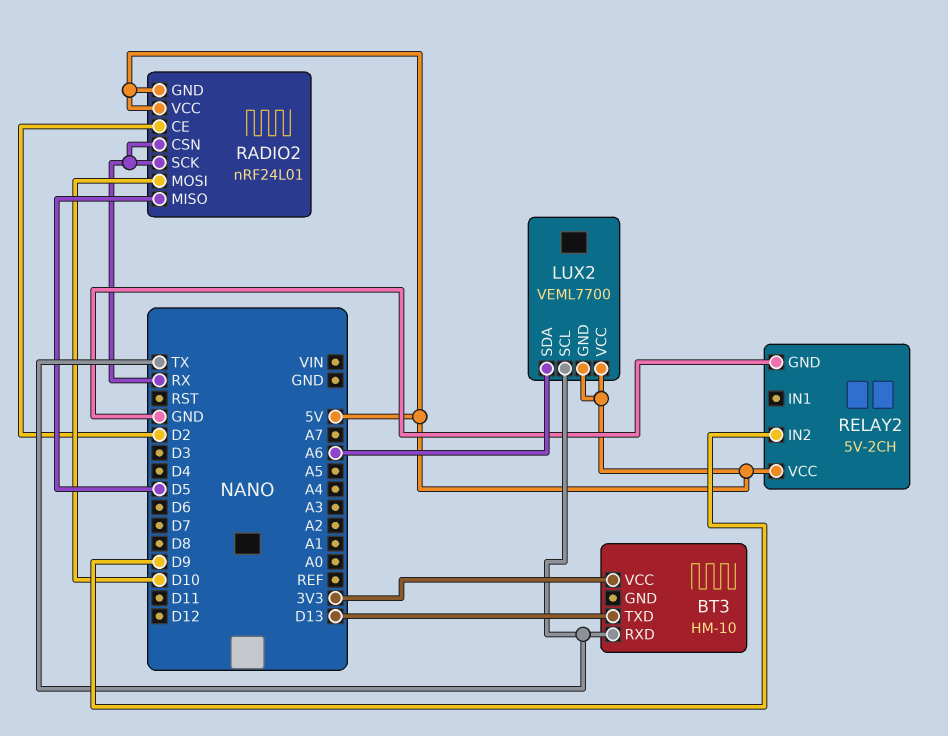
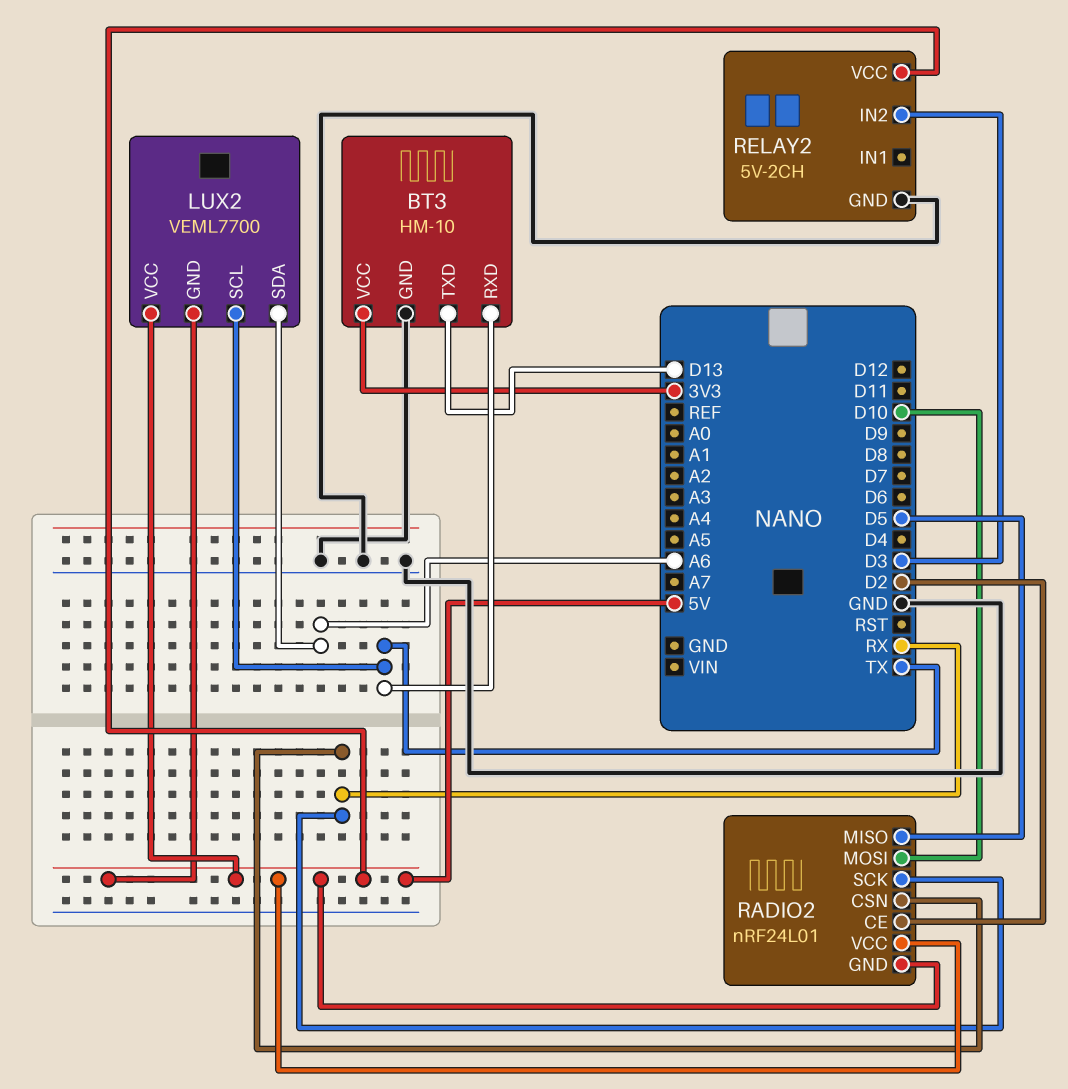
BT3 pin GND: none -> GND
RELAY2 pin IN2: D9 -> D3

